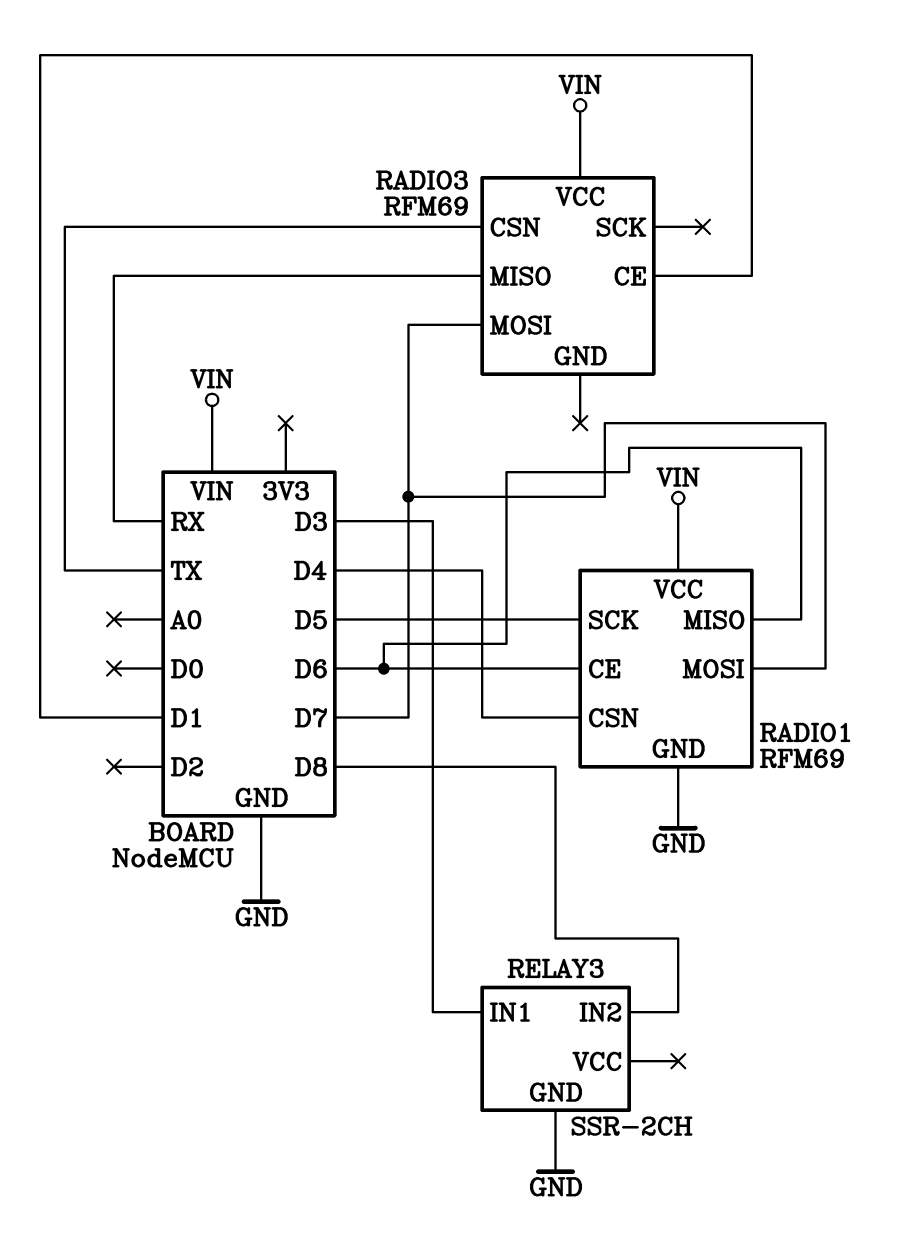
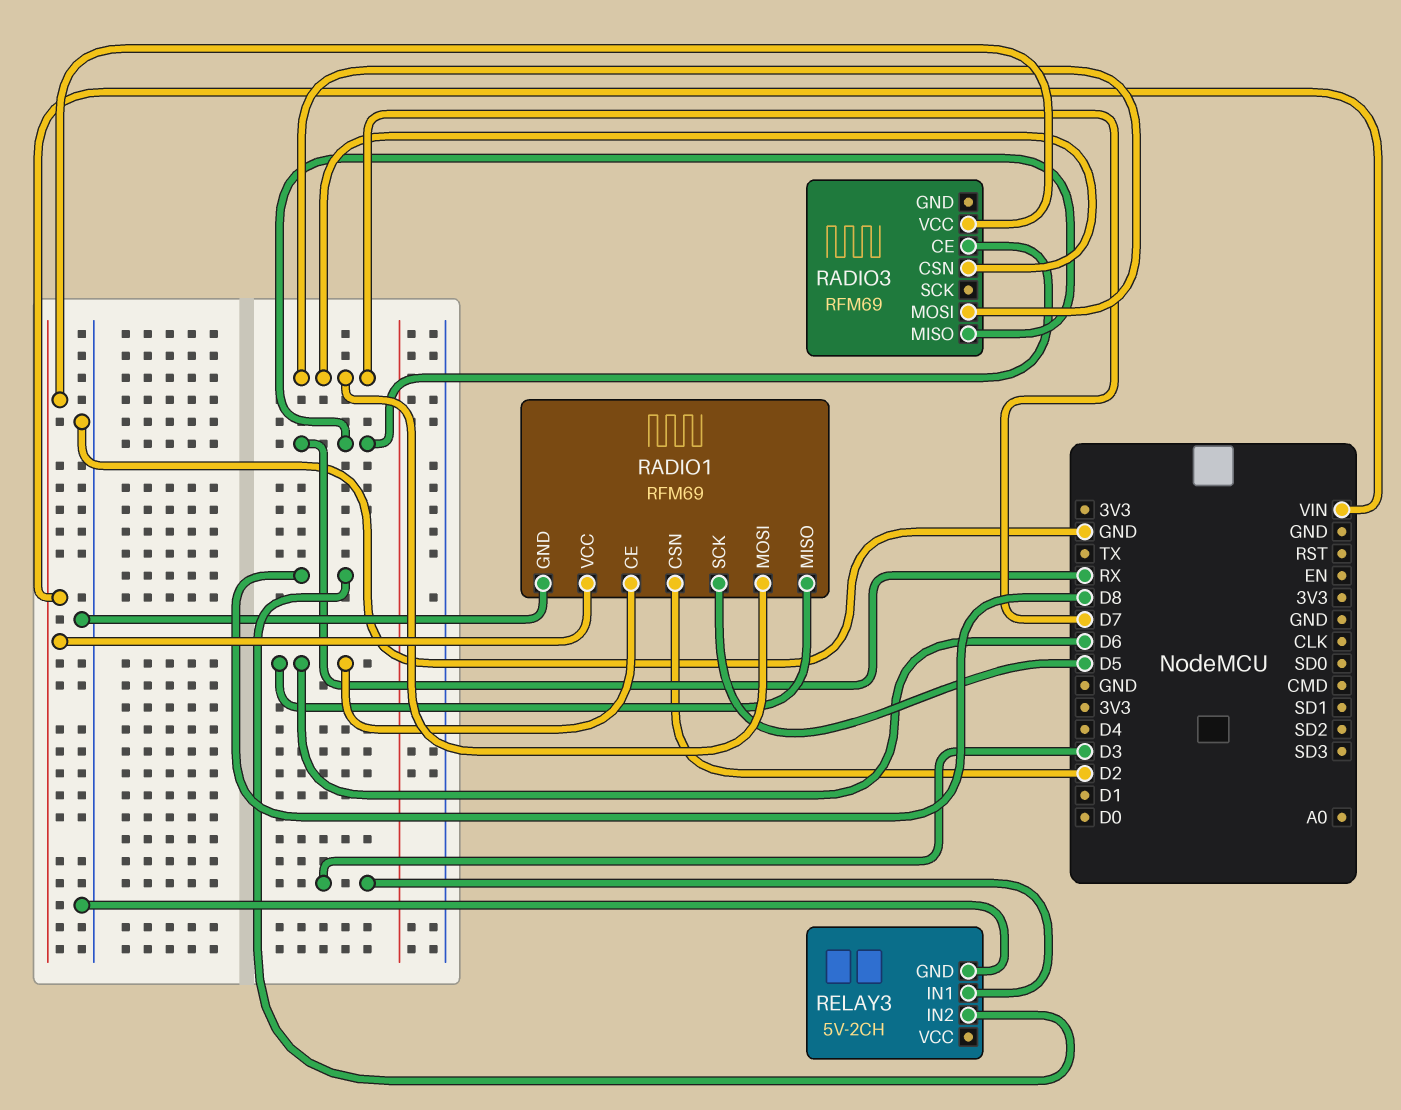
RADIO1 pin CSN: D4 -> D2
RADIO3 pin CE: D1 -> RX
RADIO3 pin CSN: TX -> D7
RELAY3: SSR-2CH -> 5V-2CH

